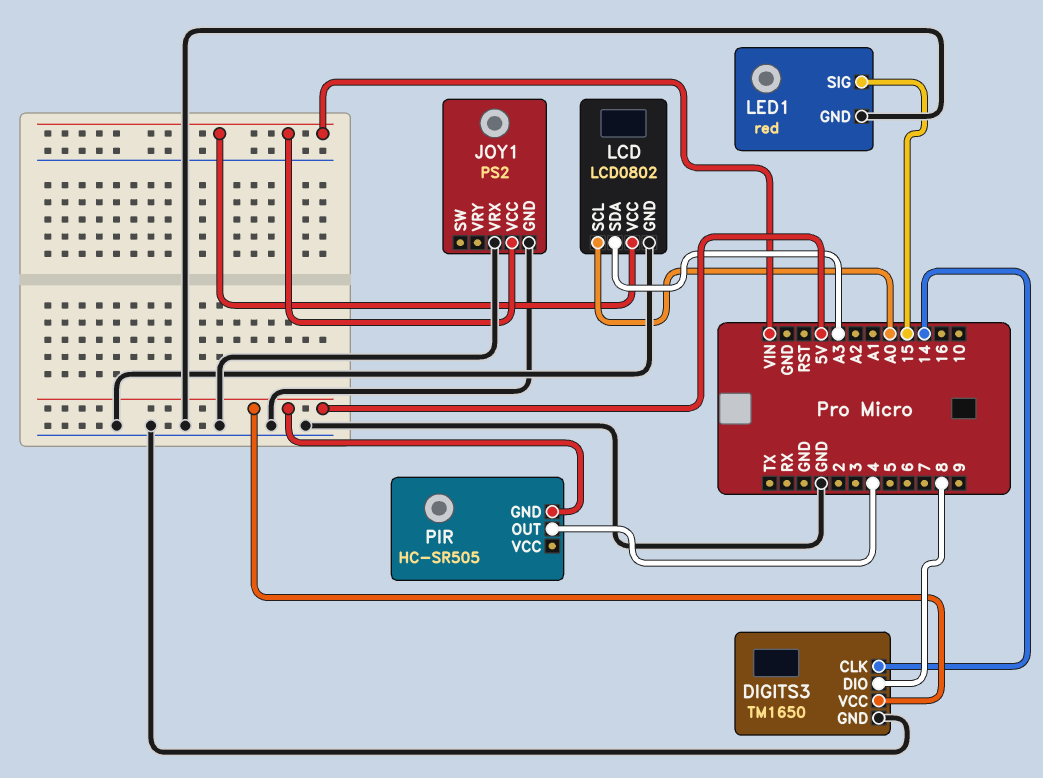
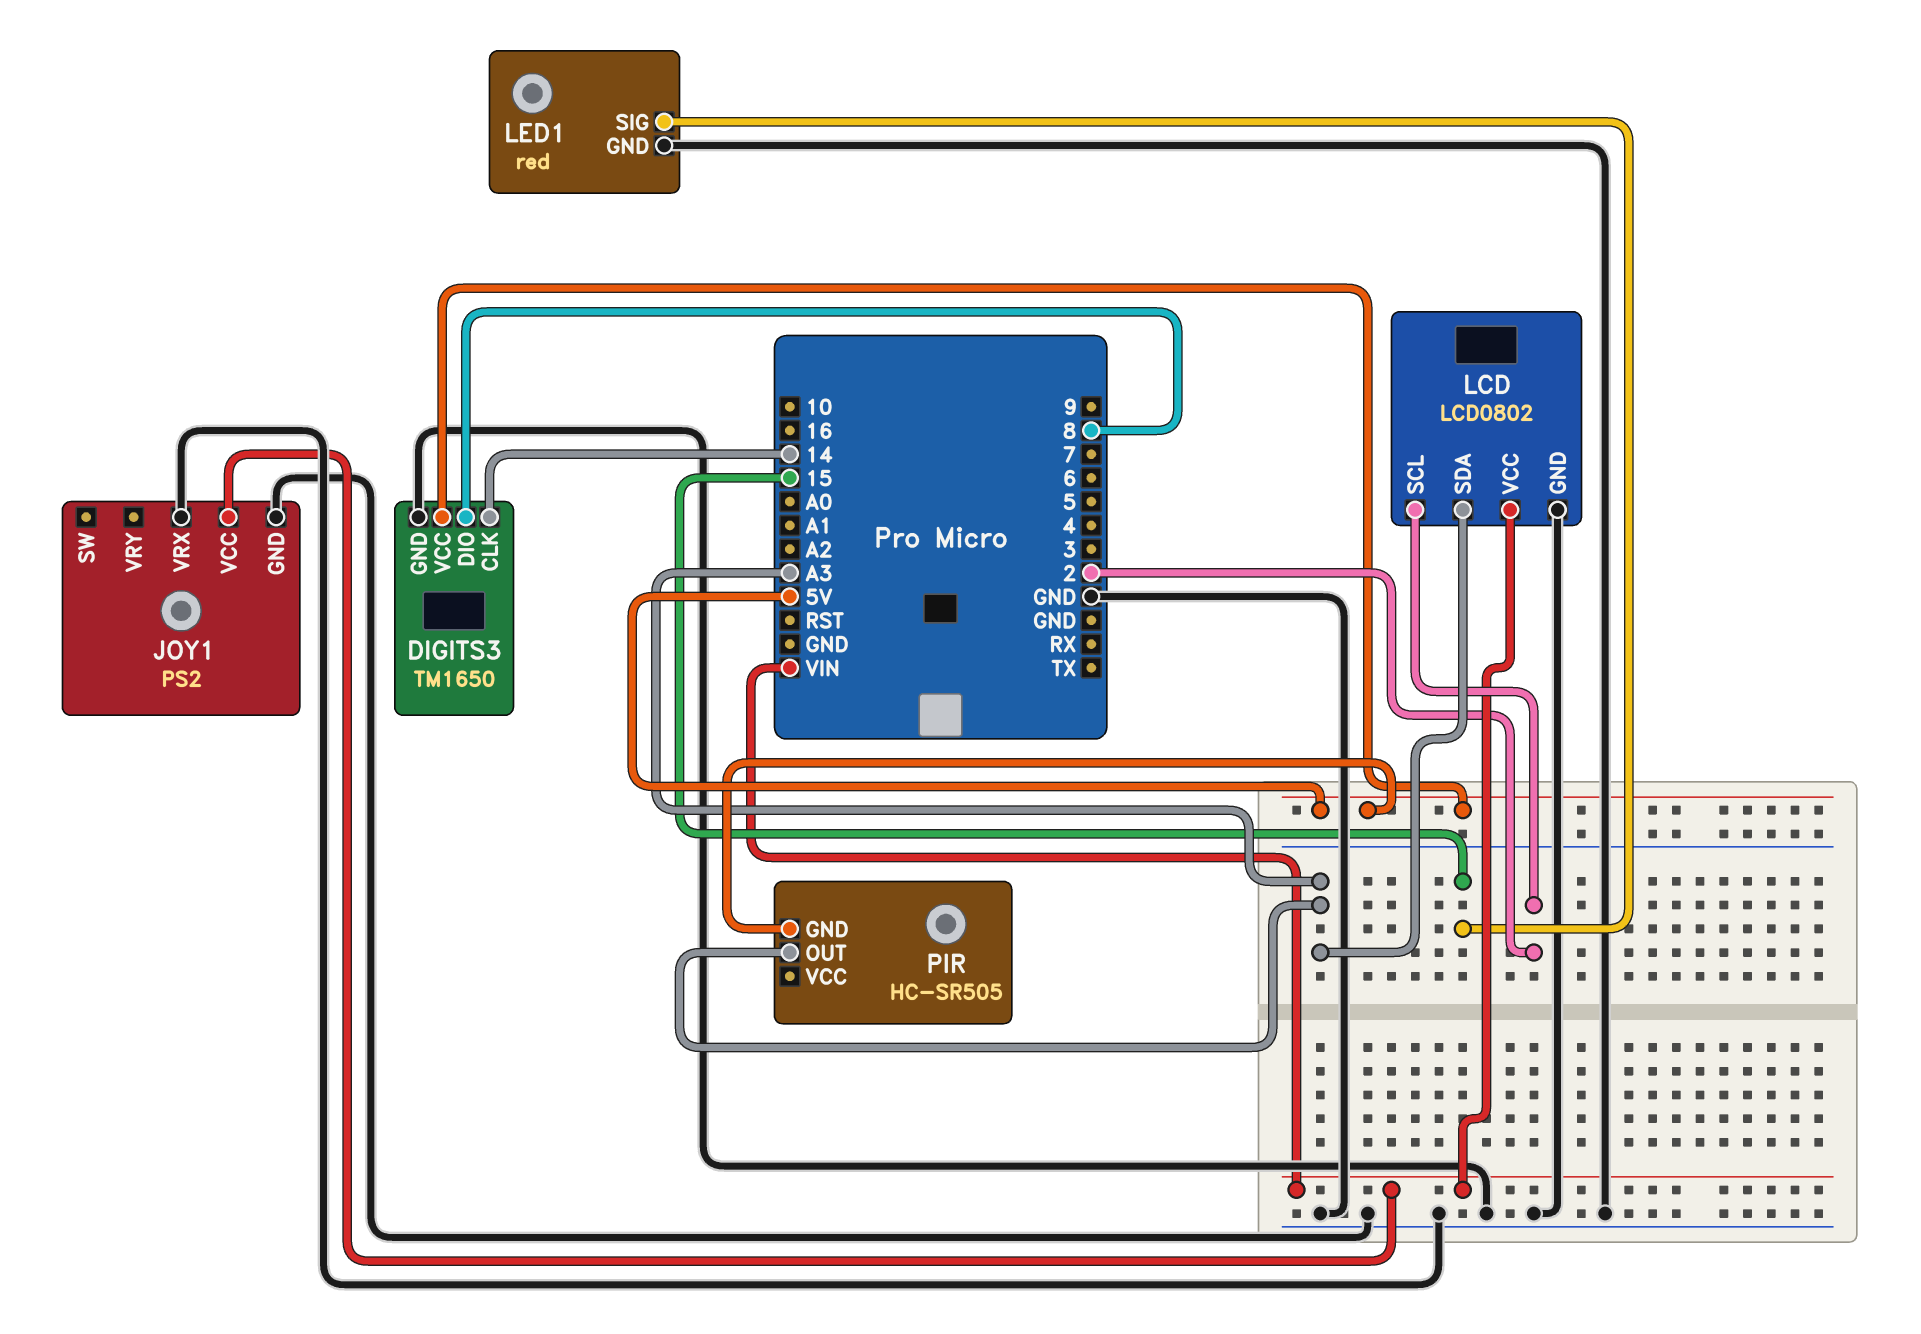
LCD pin SCL: A0 -> 2
PIR pin OUT: 4 -> A3

